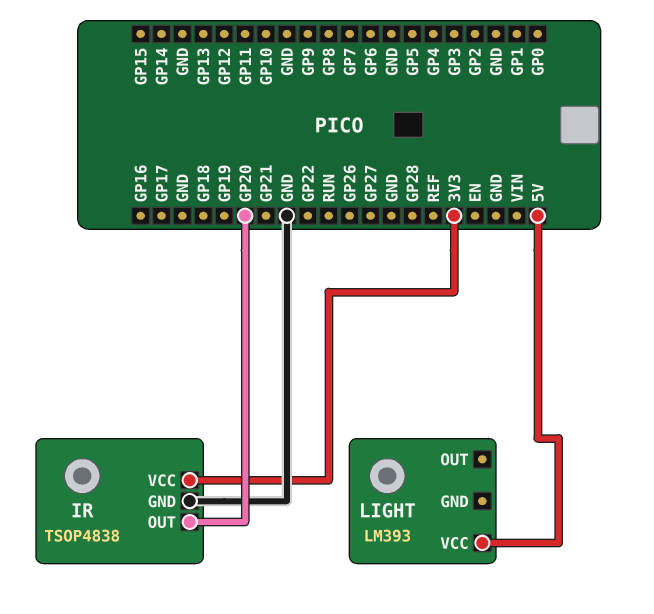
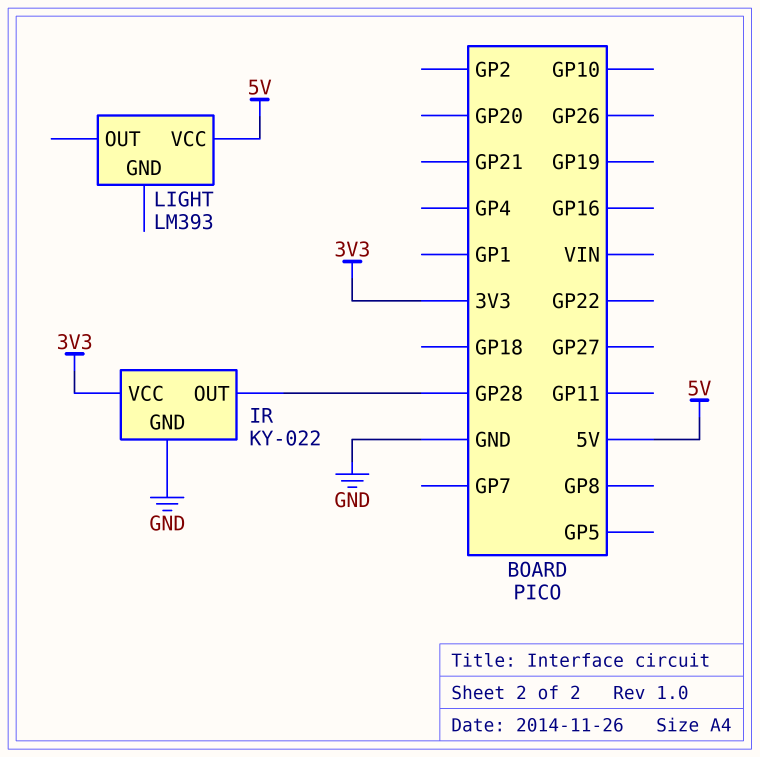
IR: TSOP4838 -> KY-022
IR pin OUT: GP20 -> GP28

